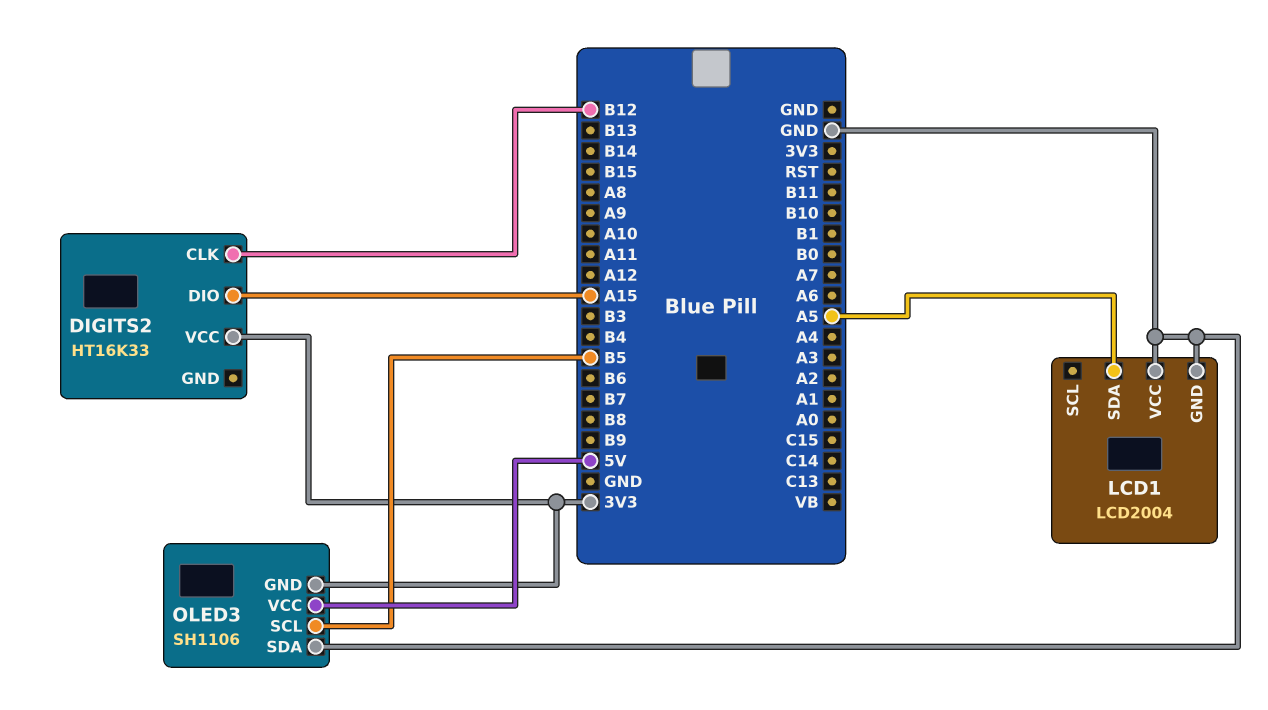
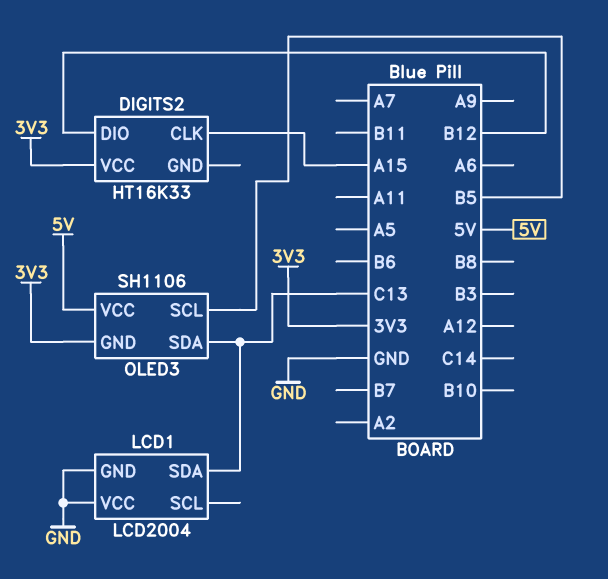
DIGITS2 pin CLK: B12 -> A15
DIGITS2 pin DIO: A15 -> B12
LCD1 pin SDA: A5 -> C13
OLED3 pin SDA: GND -> C13

